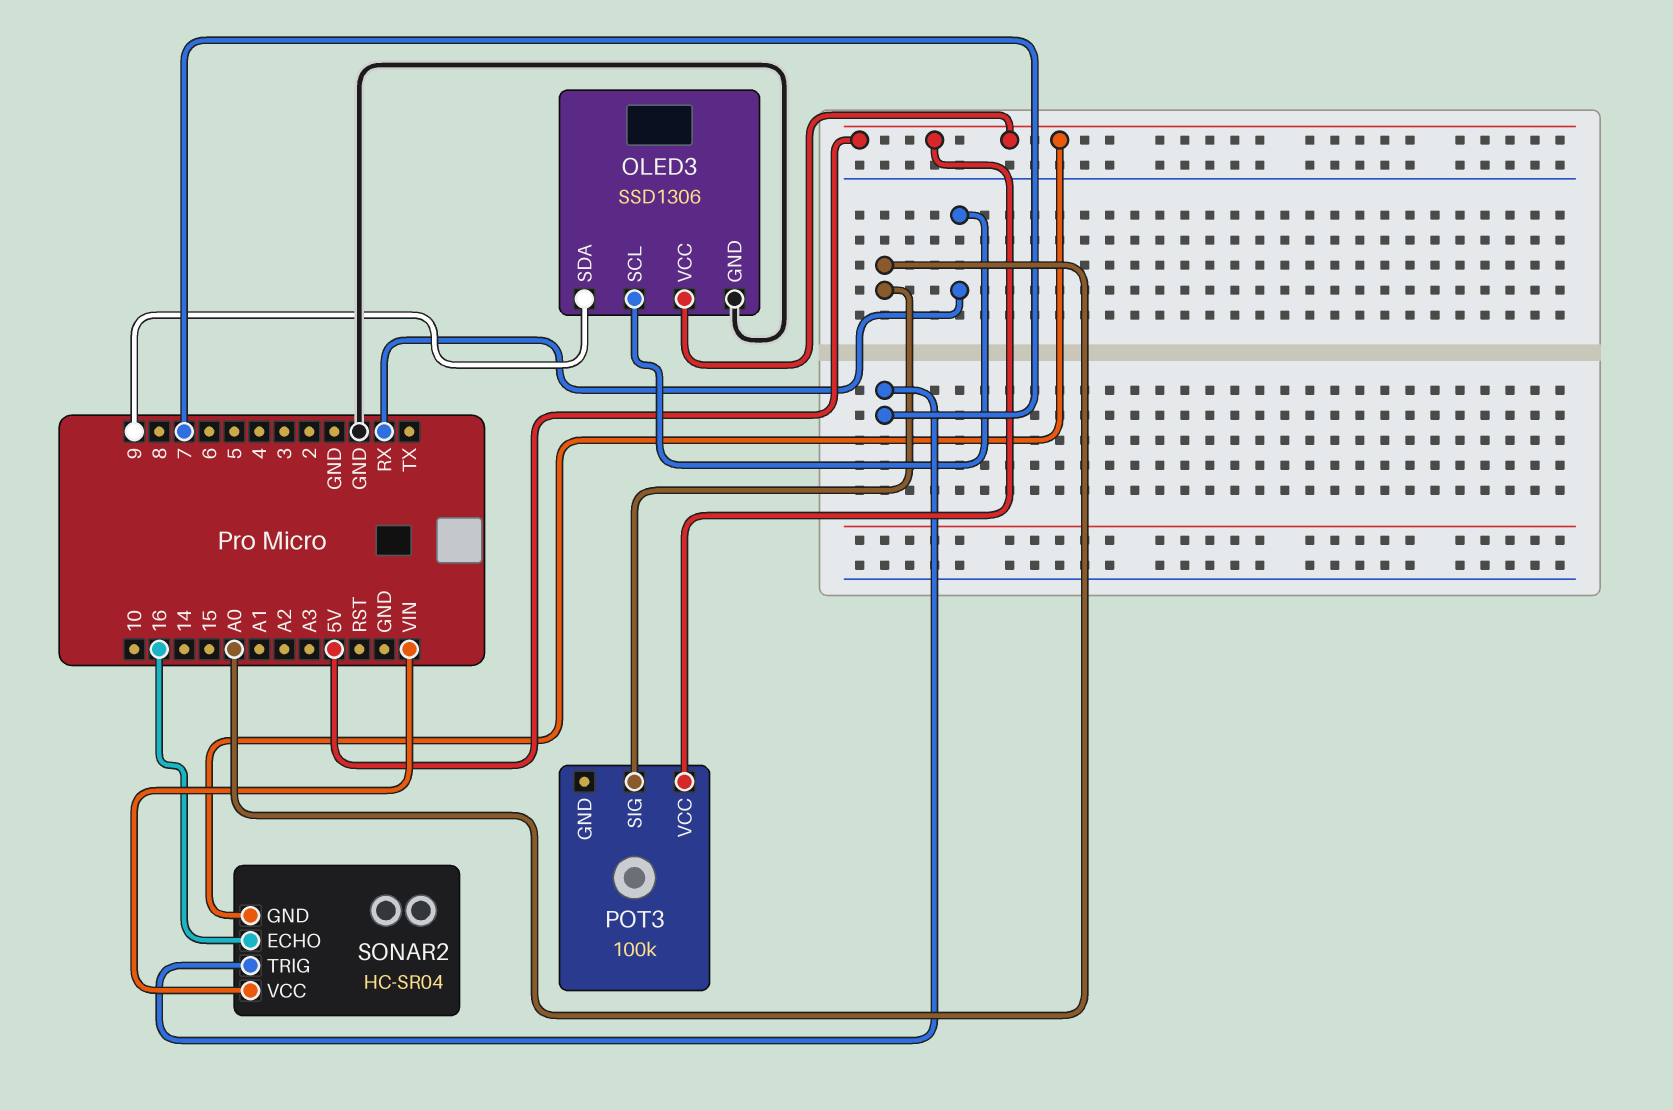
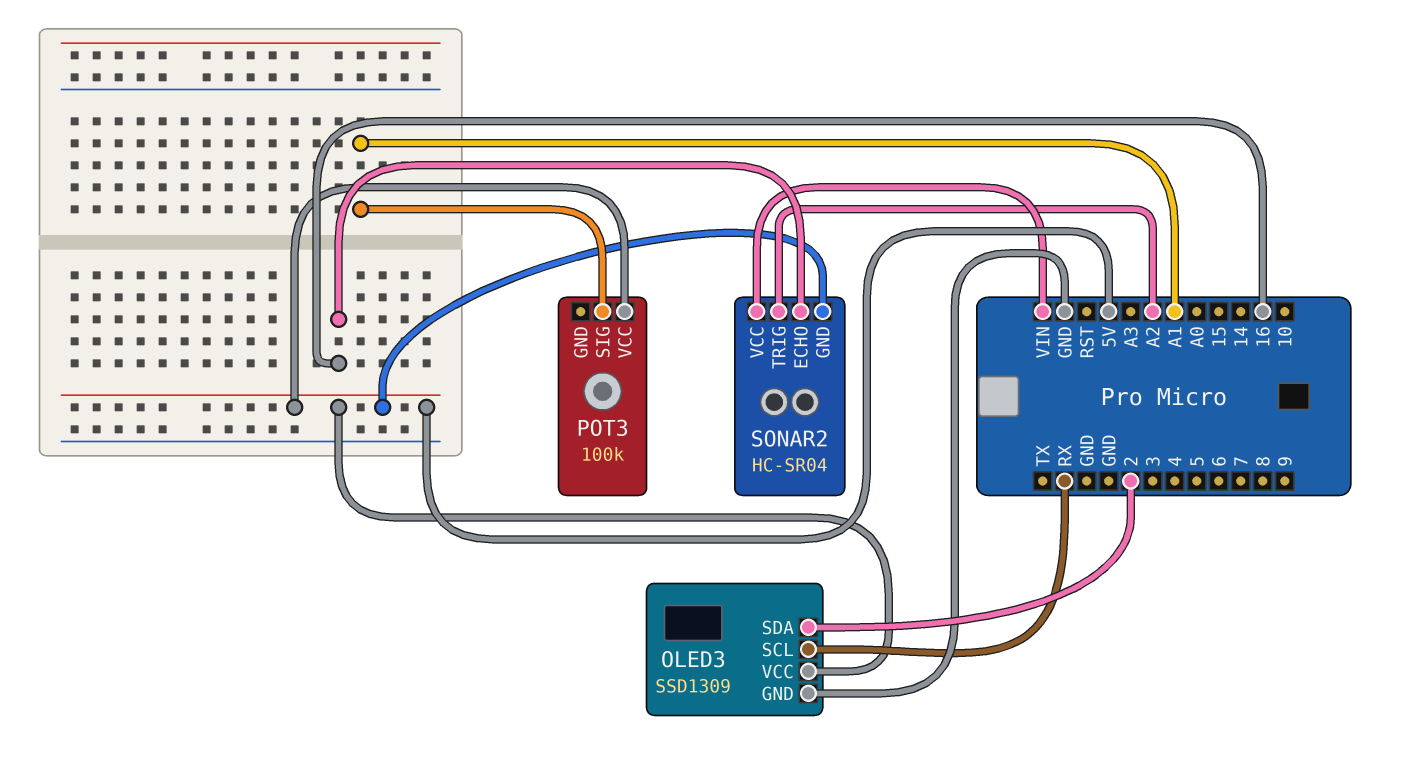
OLED3: SSD1306 -> SSD1309
OLED3 pin SDA: 9 -> 2
POT3 pin SIG: A0 -> A1
SONAR2 pin TRIG: 7 -> A2

